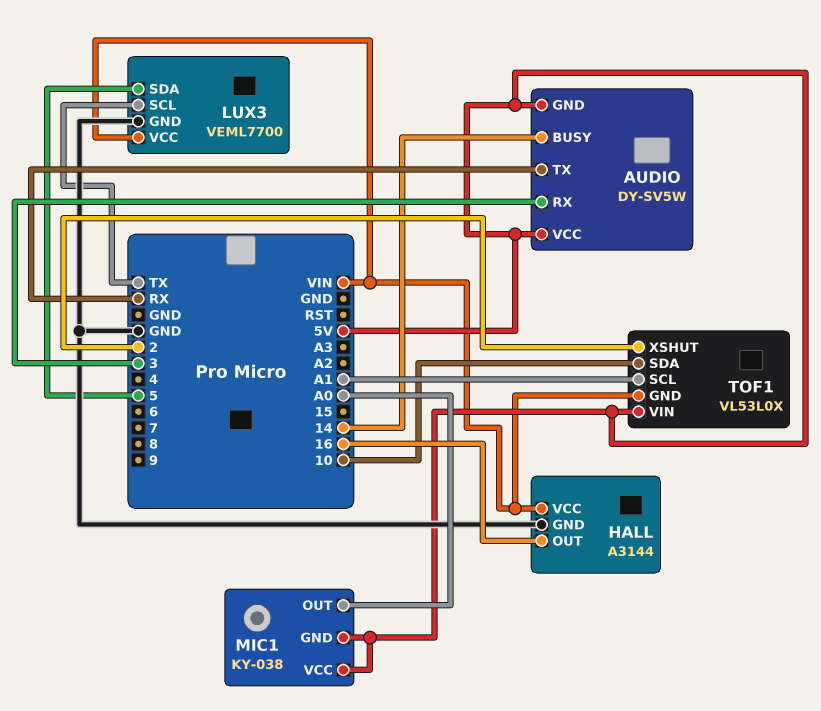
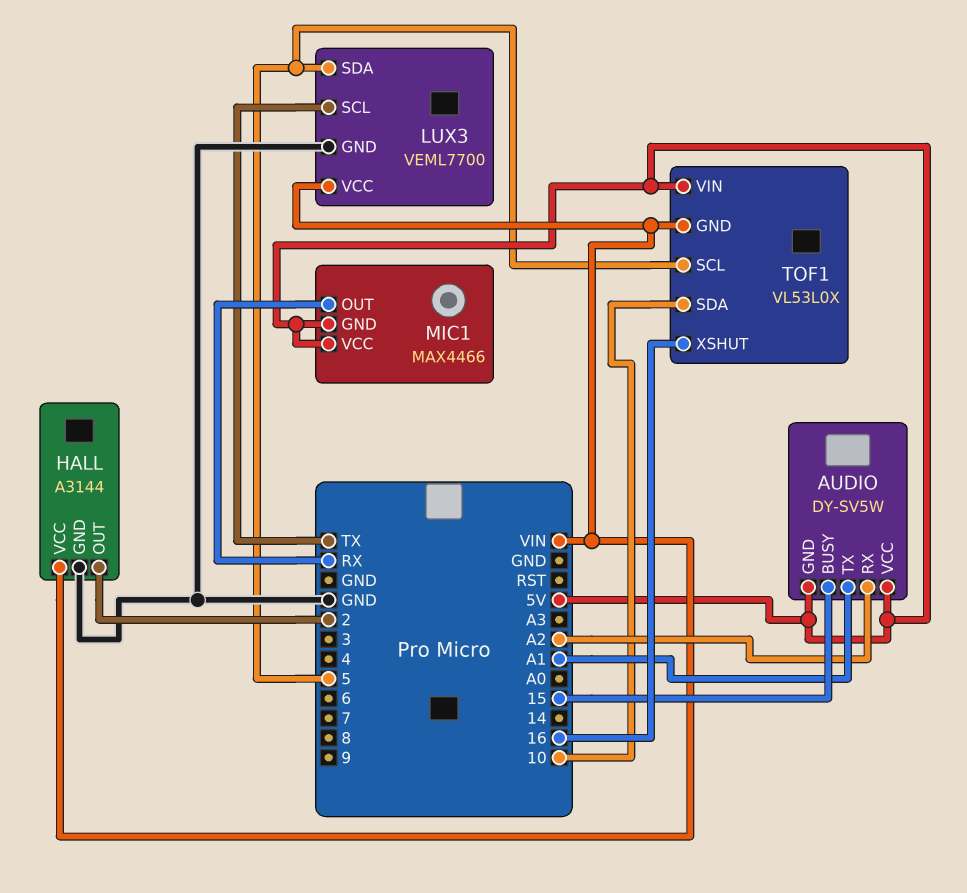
AUDIO pin BUSY: 14 -> 15
AUDIO pin RX: 3 -> A2
AUDIO pin TX: RX -> A1
HALL pin OUT: 16 -> 2
MIC1: KY-038 -> MAX4466
MIC1 pin OUT: A0 -> RX
TOF1 pin SCL: A1 -> 5
TOF1 pin XSHUT: 2 -> 16

